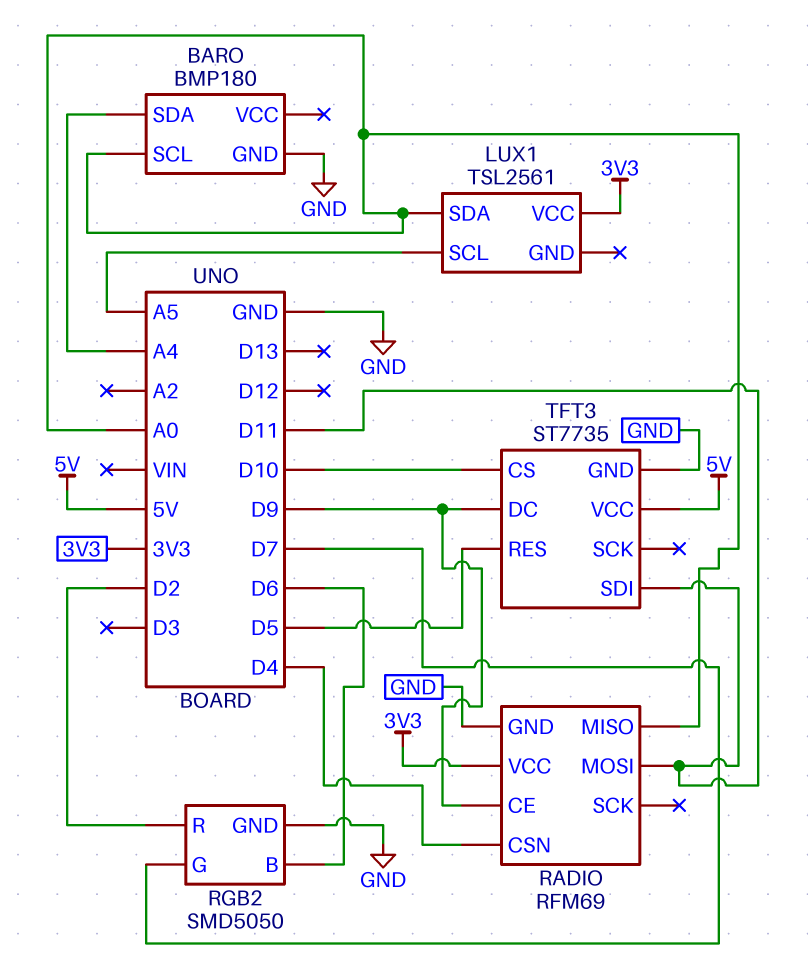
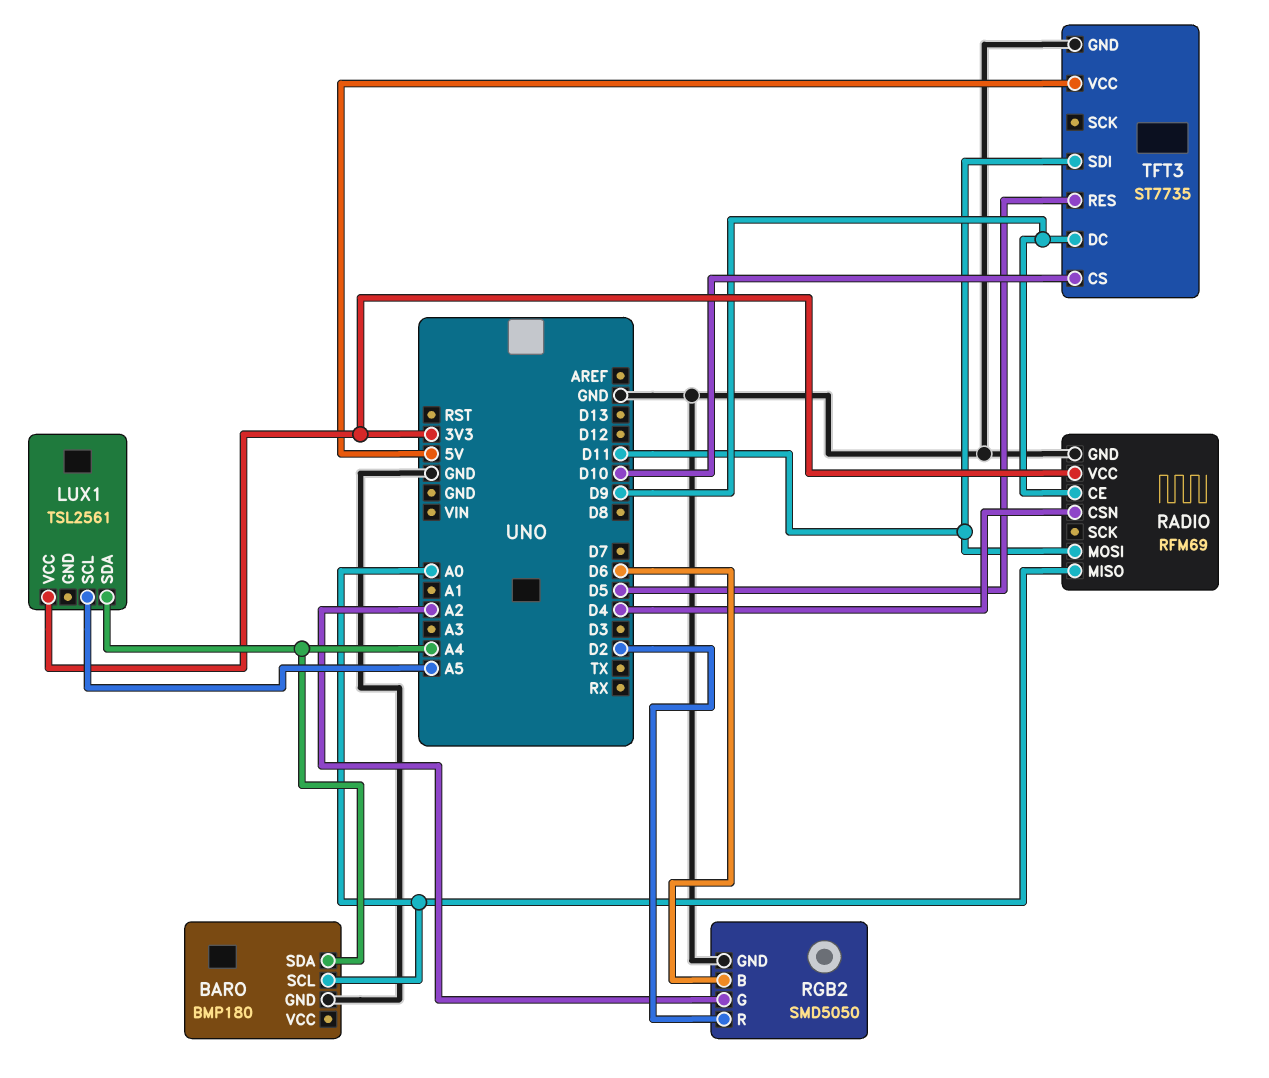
LUX1 pin SDA: A0 -> A4
RGB2 pin G: D7 -> A2

